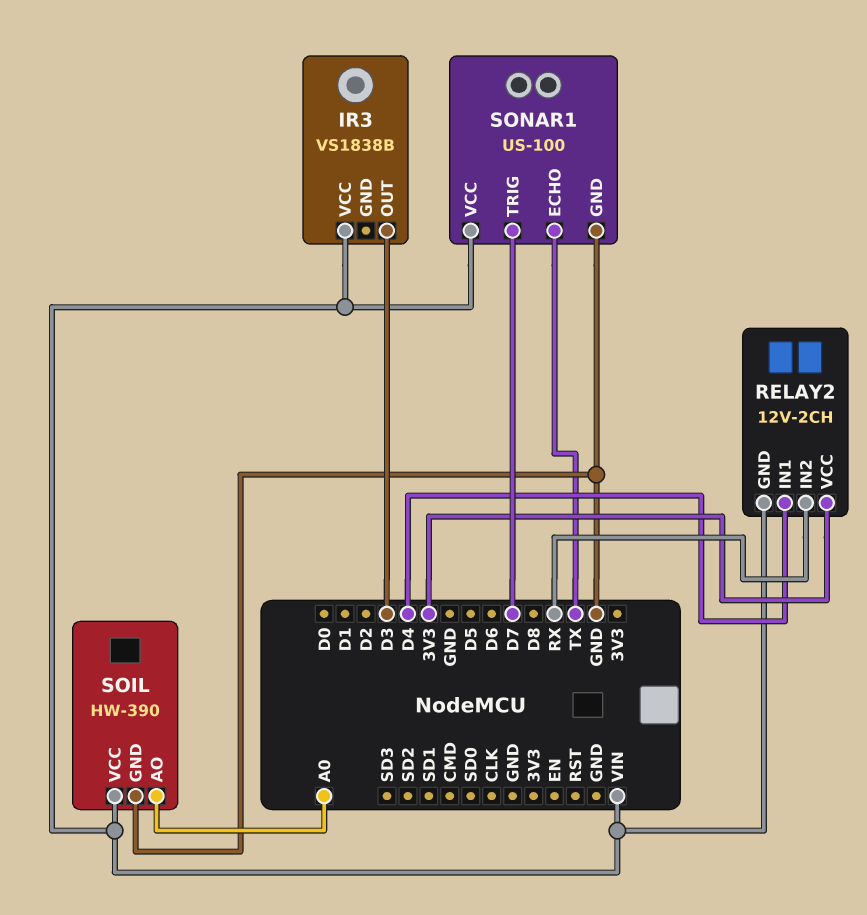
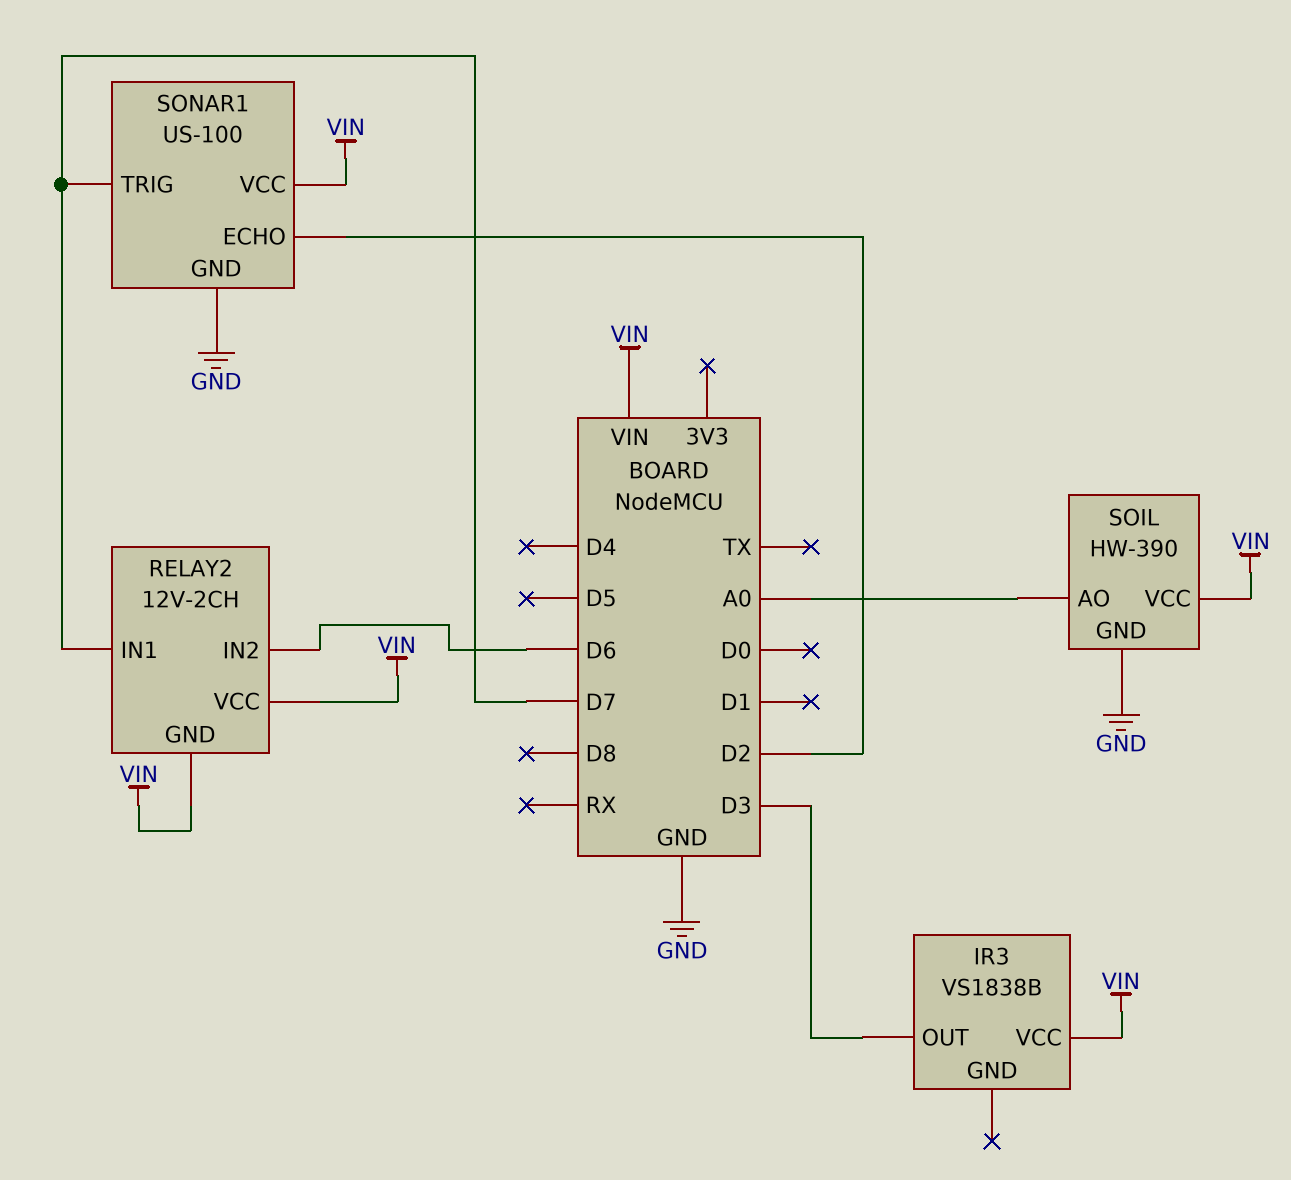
RELAY2 pin IN1: D4 -> D7
RELAY2 pin IN2: RX -> D6
RELAY2 pin VCC: 3V3 -> VIN
SONAR1 pin ECHO: TX -> D2

